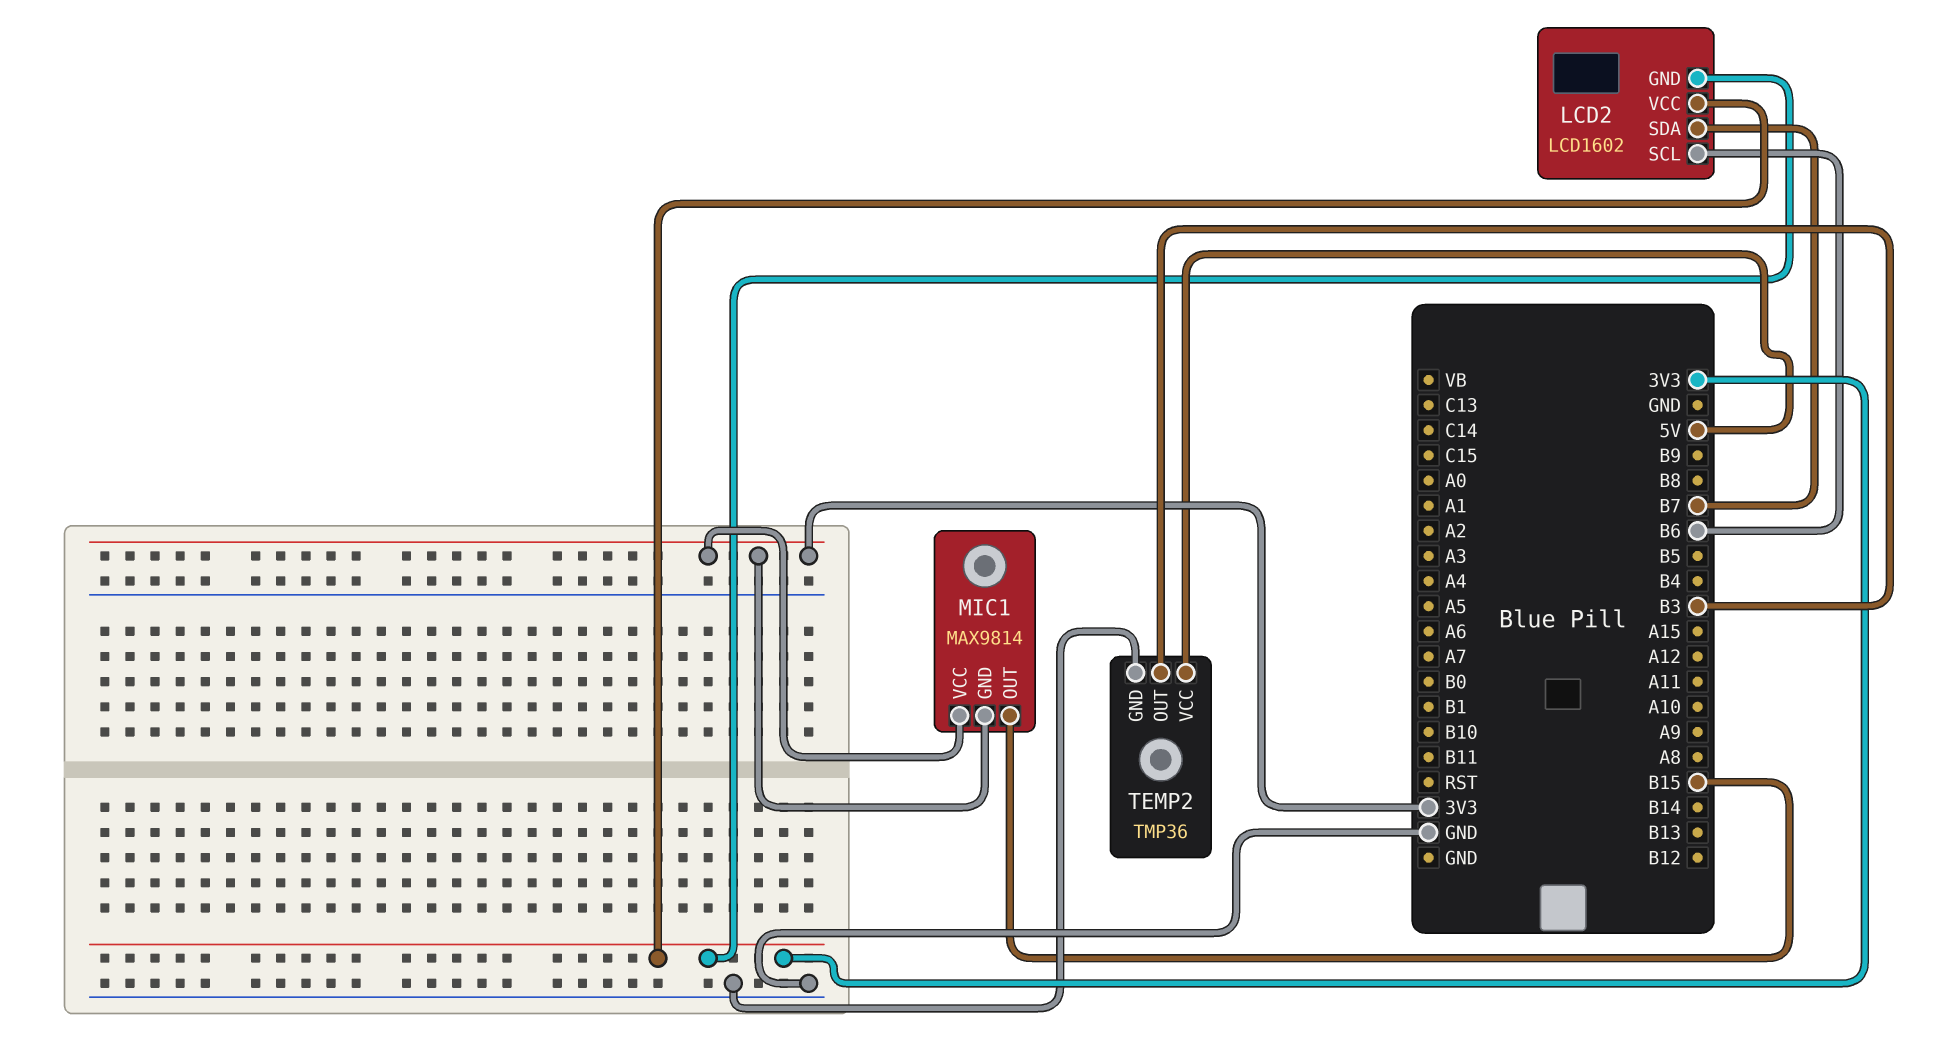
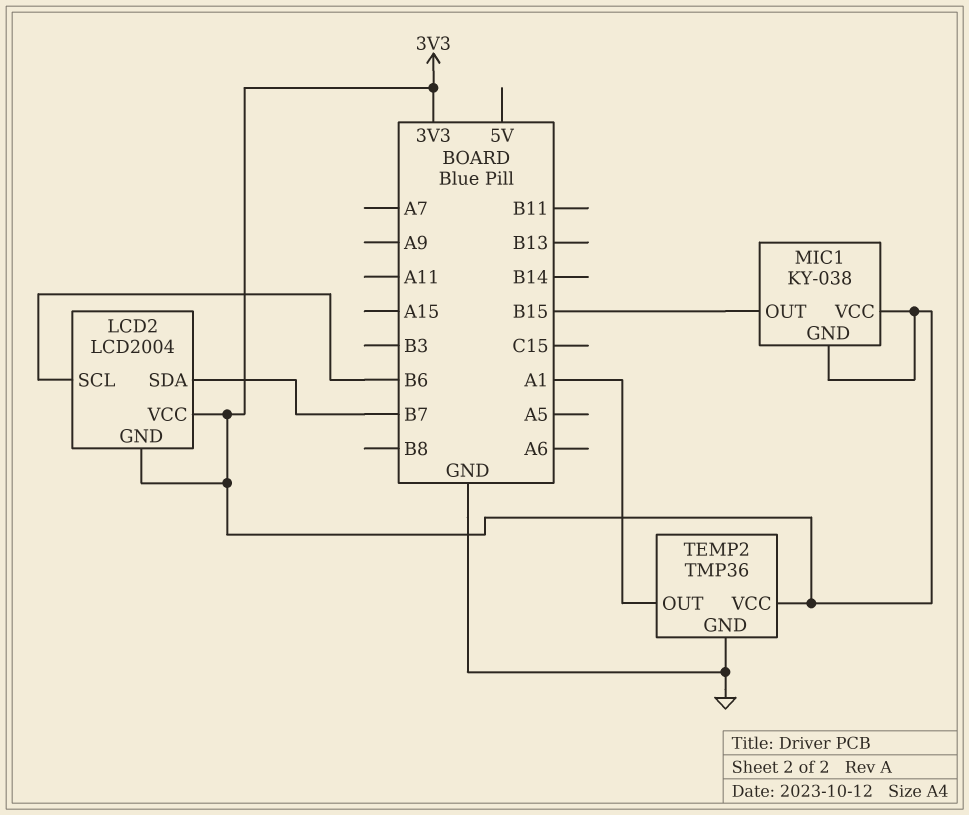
LCD2: LCD1602 -> LCD2004
MIC1: MAX9814 -> KY-038
TEMP2 pin OUT: B3 -> A1
TEMP2 pin VCC: 5V -> 3V3

